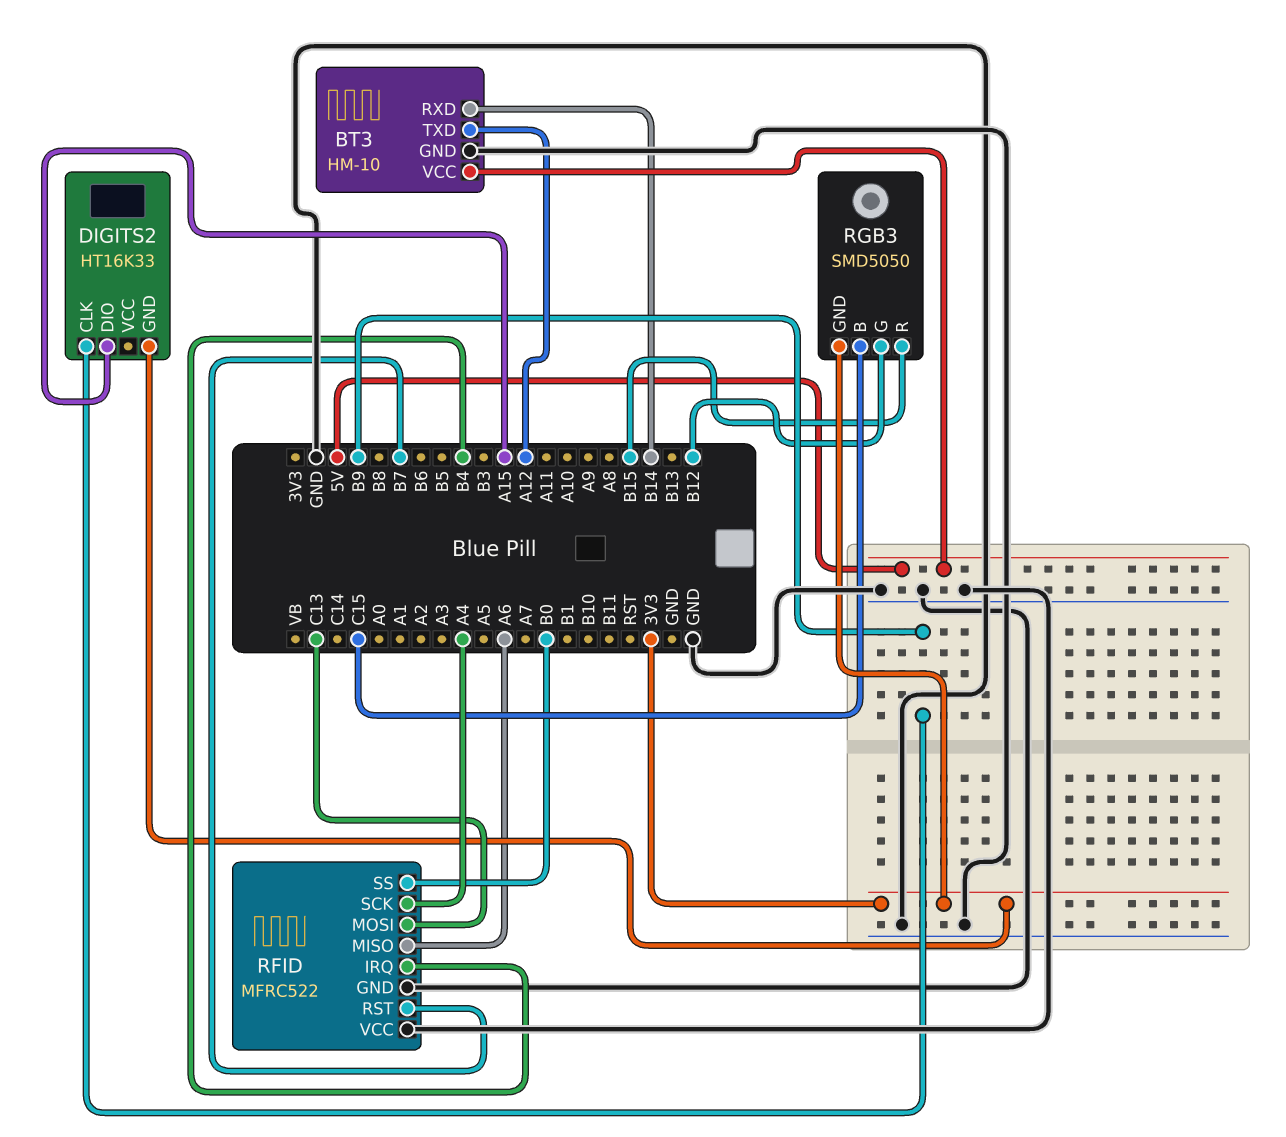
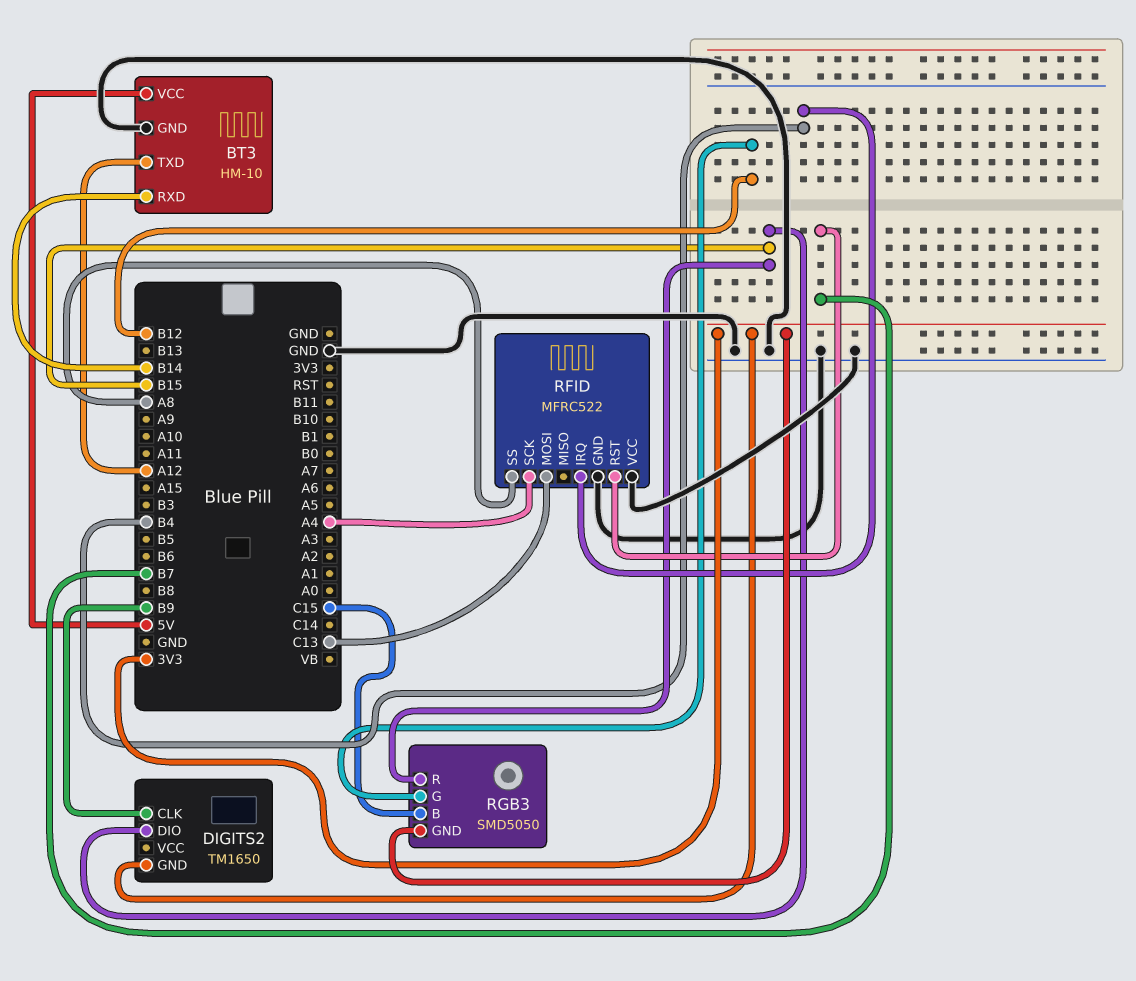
DIGITS2: HT16K33 -> TM1650
DIGITS2 pin DIO: A15 -> B15
RFID pin MISO: A6 -> none
RFID pin SS: B0 -> A8

